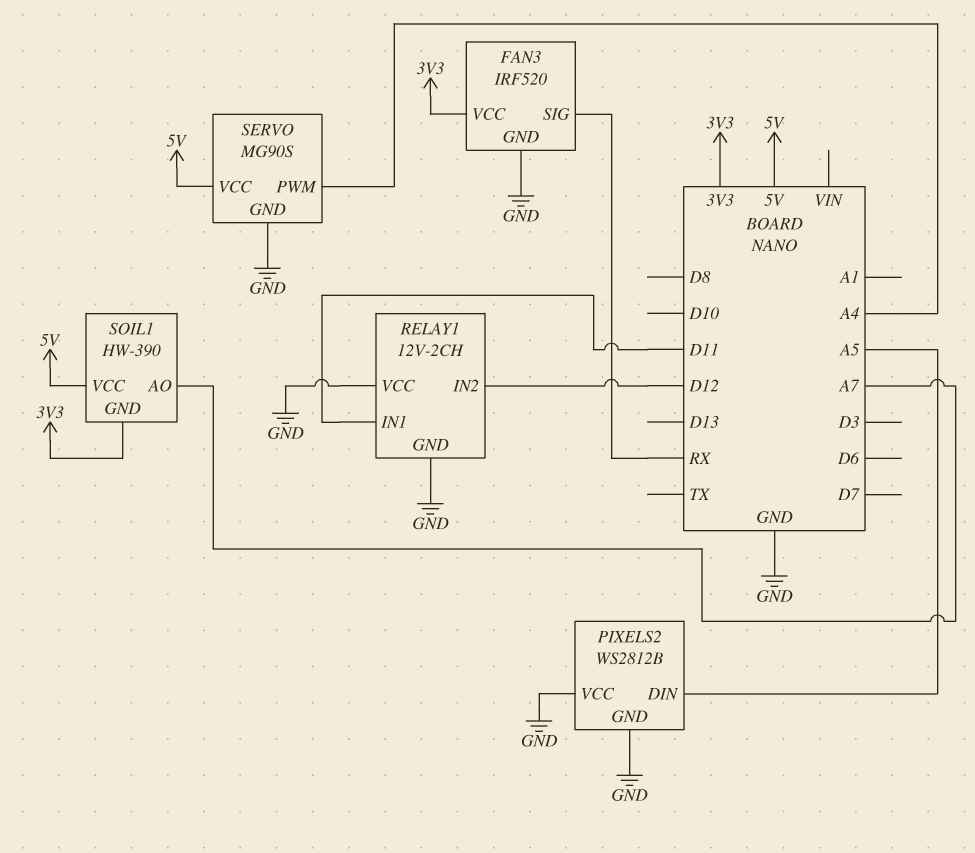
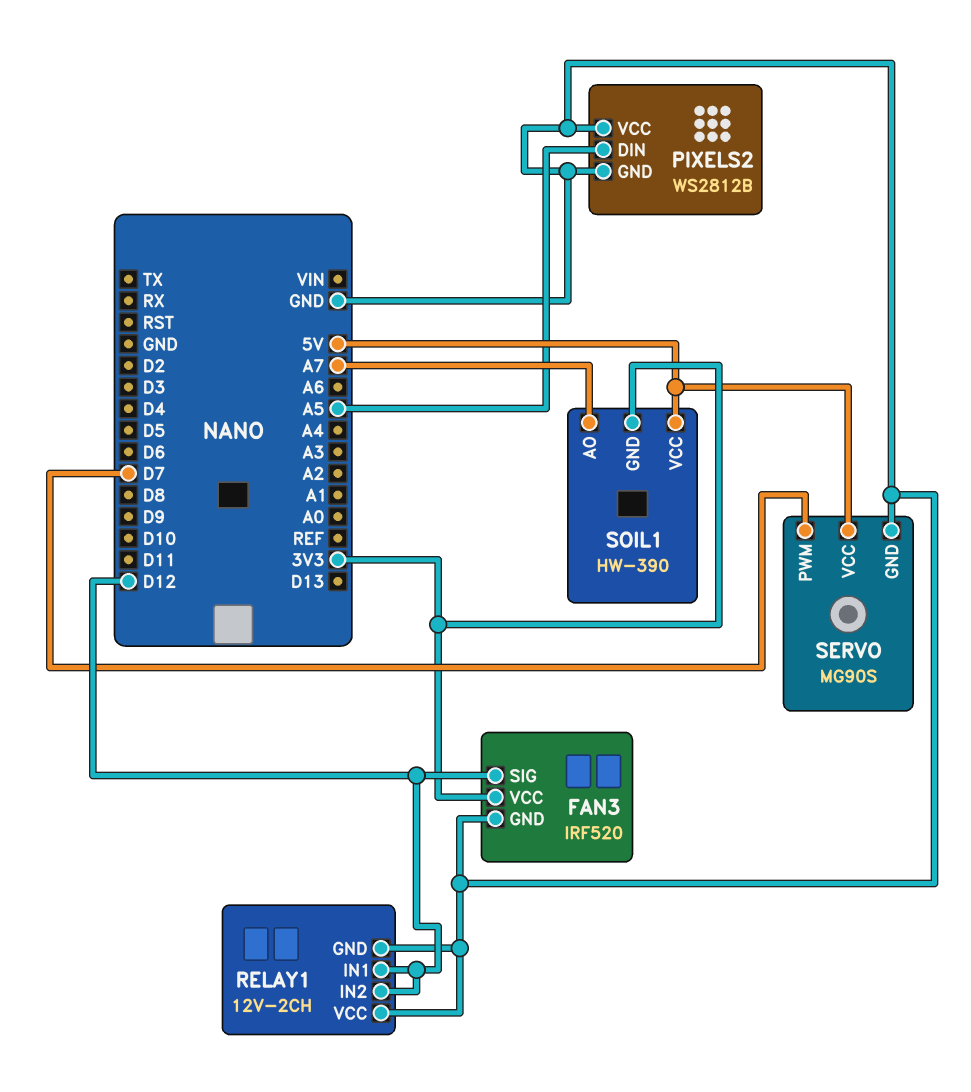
FAN3 pin SIG: RX -> D12
RELAY1 pin IN1: D11 -> D12
SERVO pin PWM: A4 -> D7

